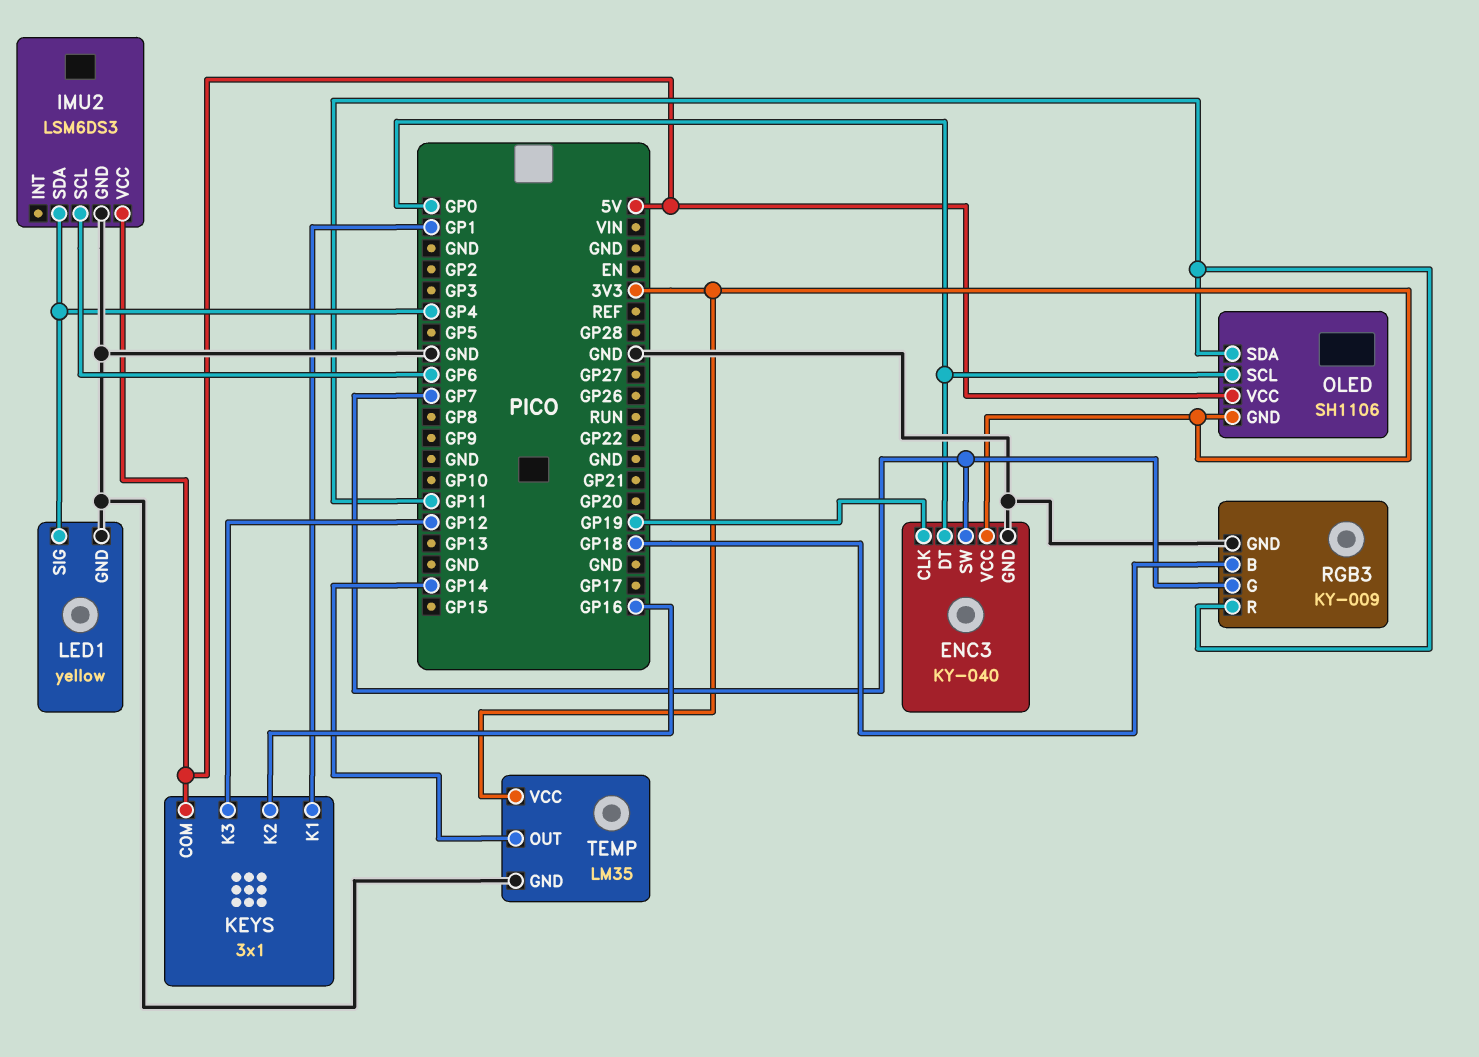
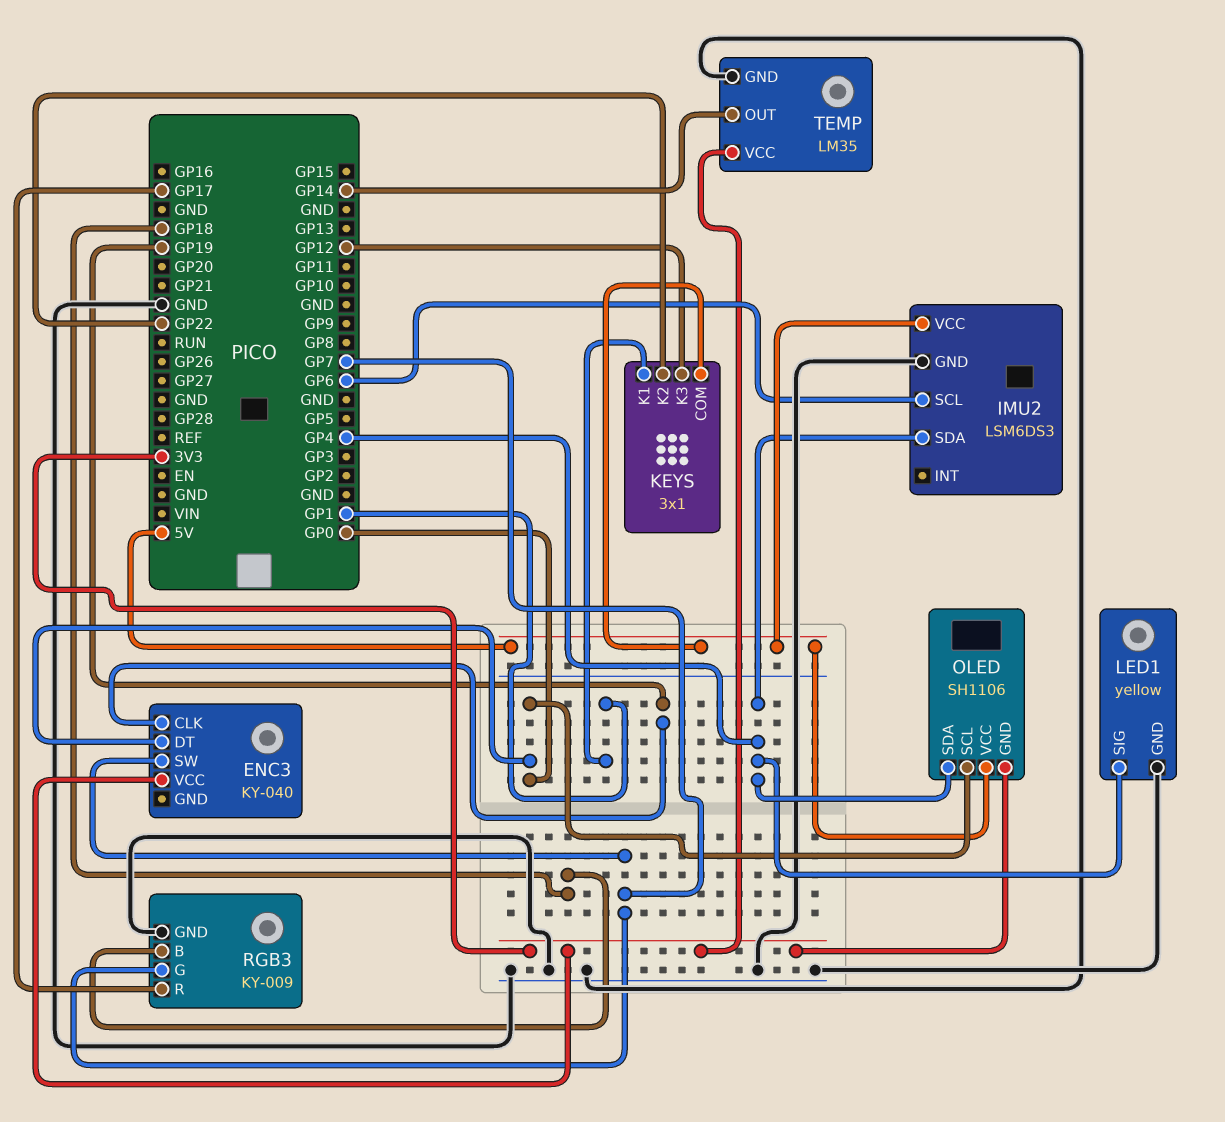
ENC3 pin GND: GND -> none
KEYS pin K2: GP16 -> GP22
OLED pin SDA: GP11 -> GP4
RGB3 pin R: GP11 -> GP17

